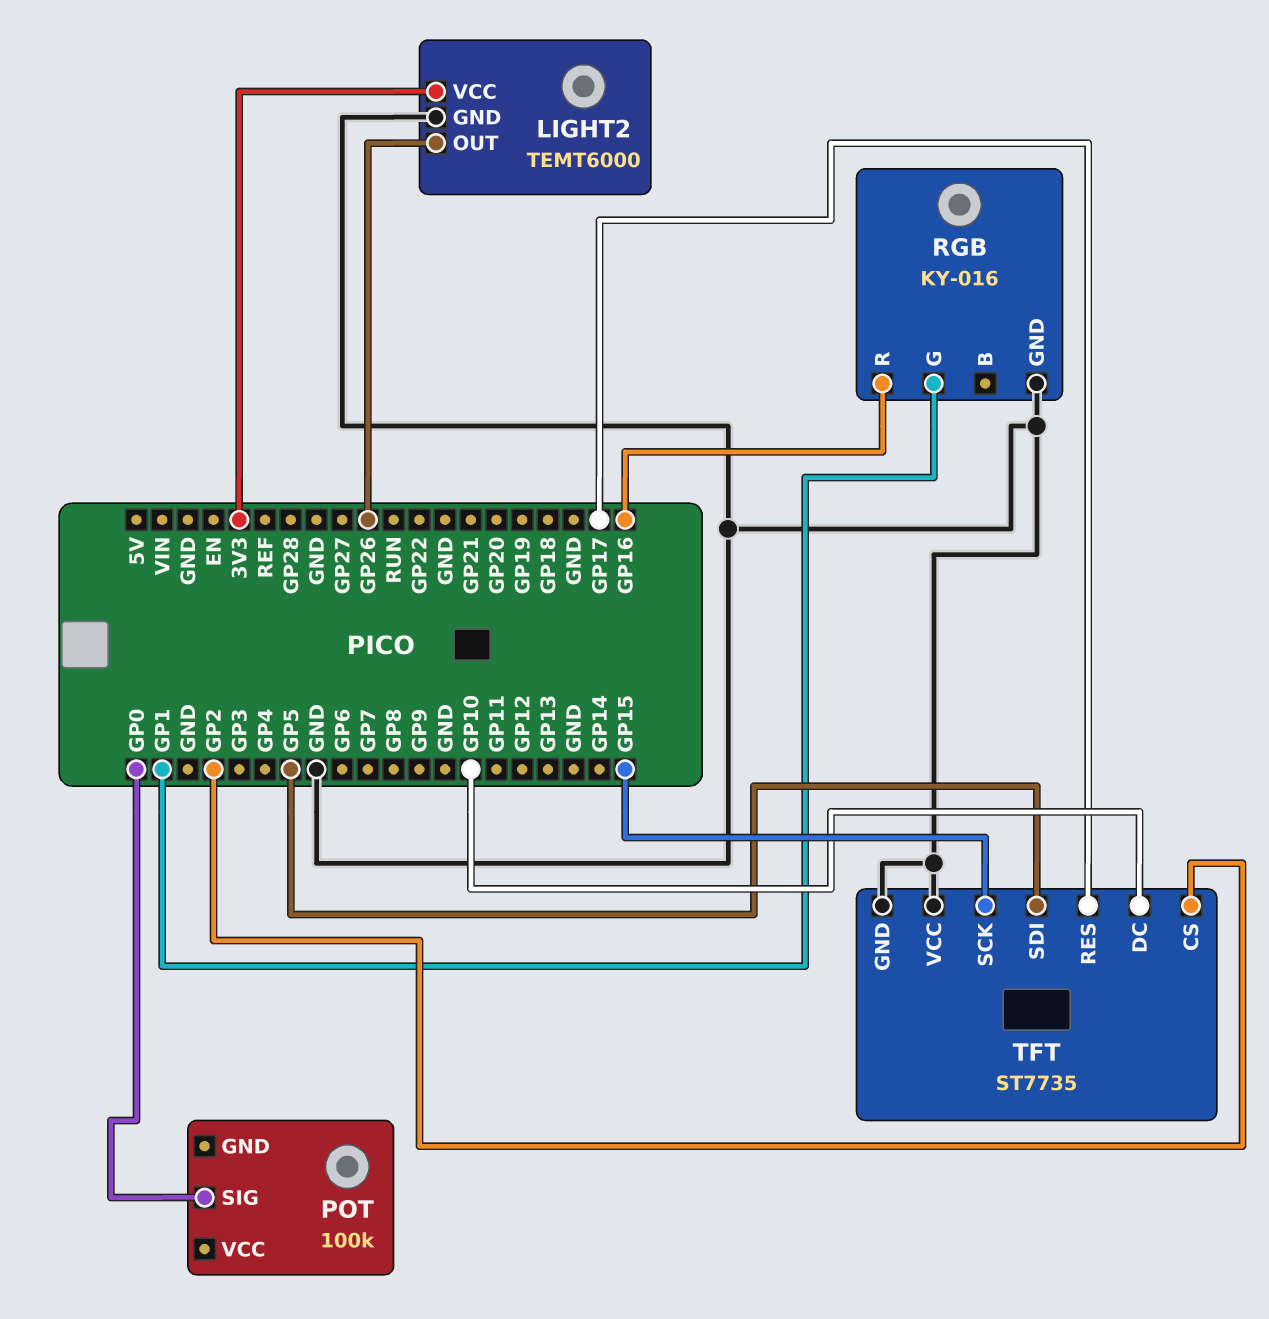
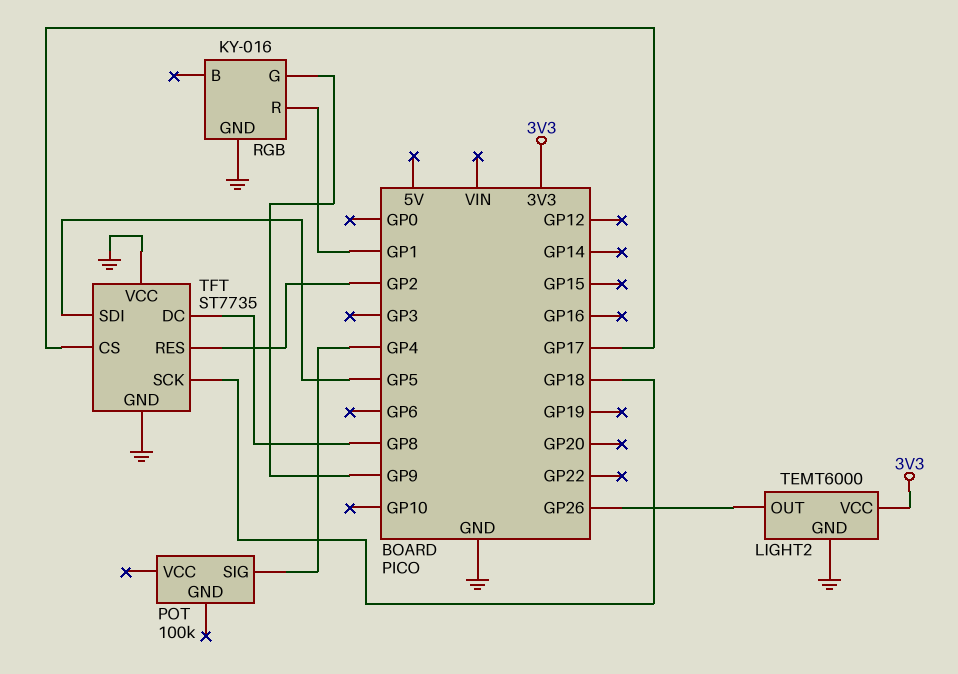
POT pin SIG: GP0 -> GP4
RGB pin G: GP1 -> GP9
RGB pin R: GP16 -> GP1
TFT pin CS: GP2 -> GP17
TFT pin DC: GP10 -> GP8
TFT pin RES: GP17 -> GP2
TFT pin SCK: GP15 -> GP18

